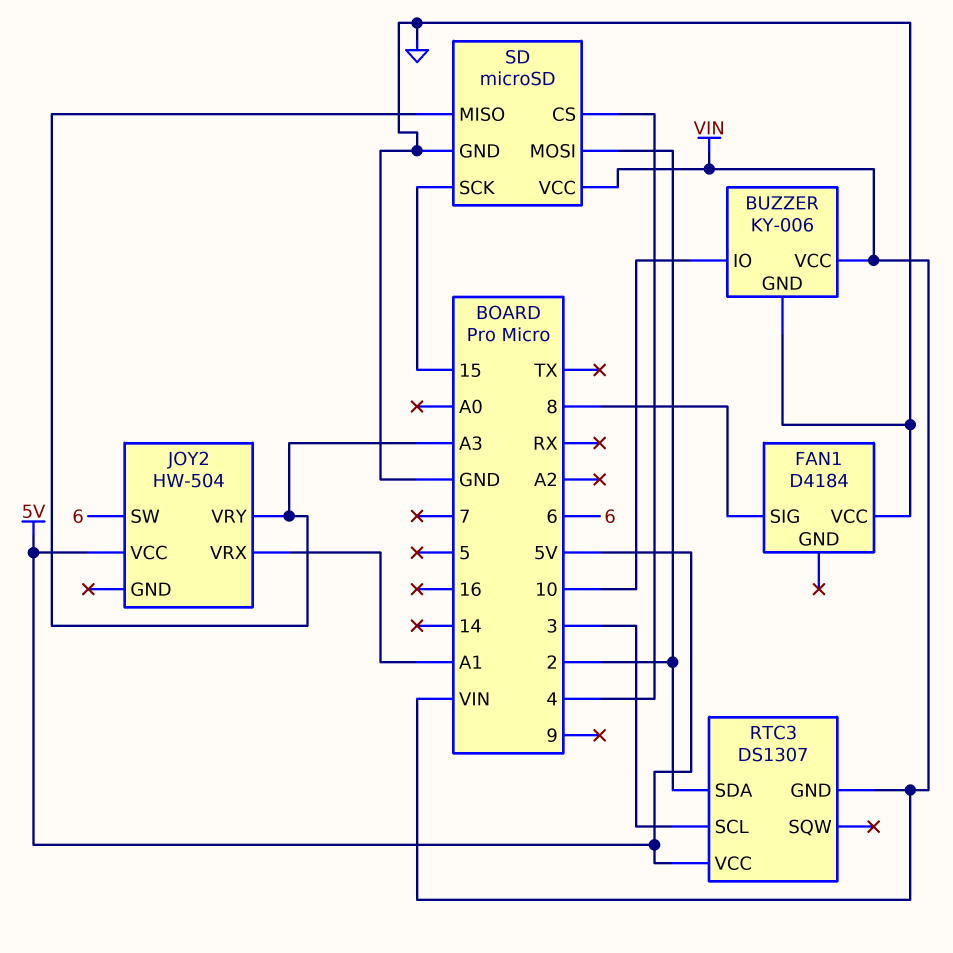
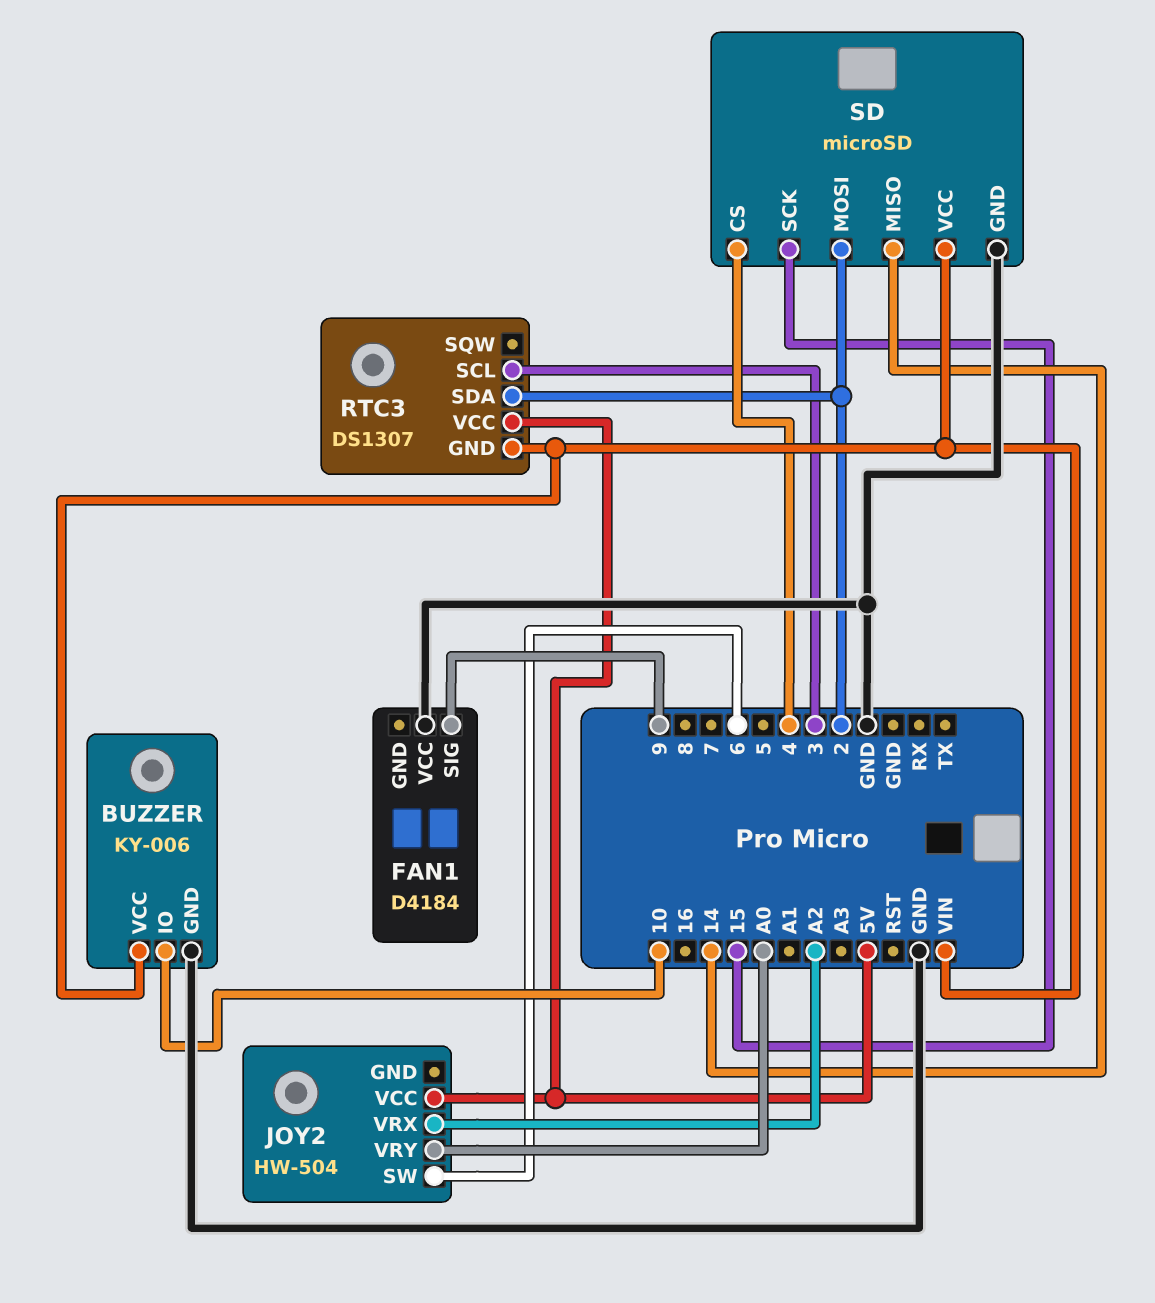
FAN1 pin SIG: 8 -> 9
JOY2 pin VRX: A1 -> A2
JOY2 pin VRY: A3 -> A0
SD pin MISO: A3 -> 14

